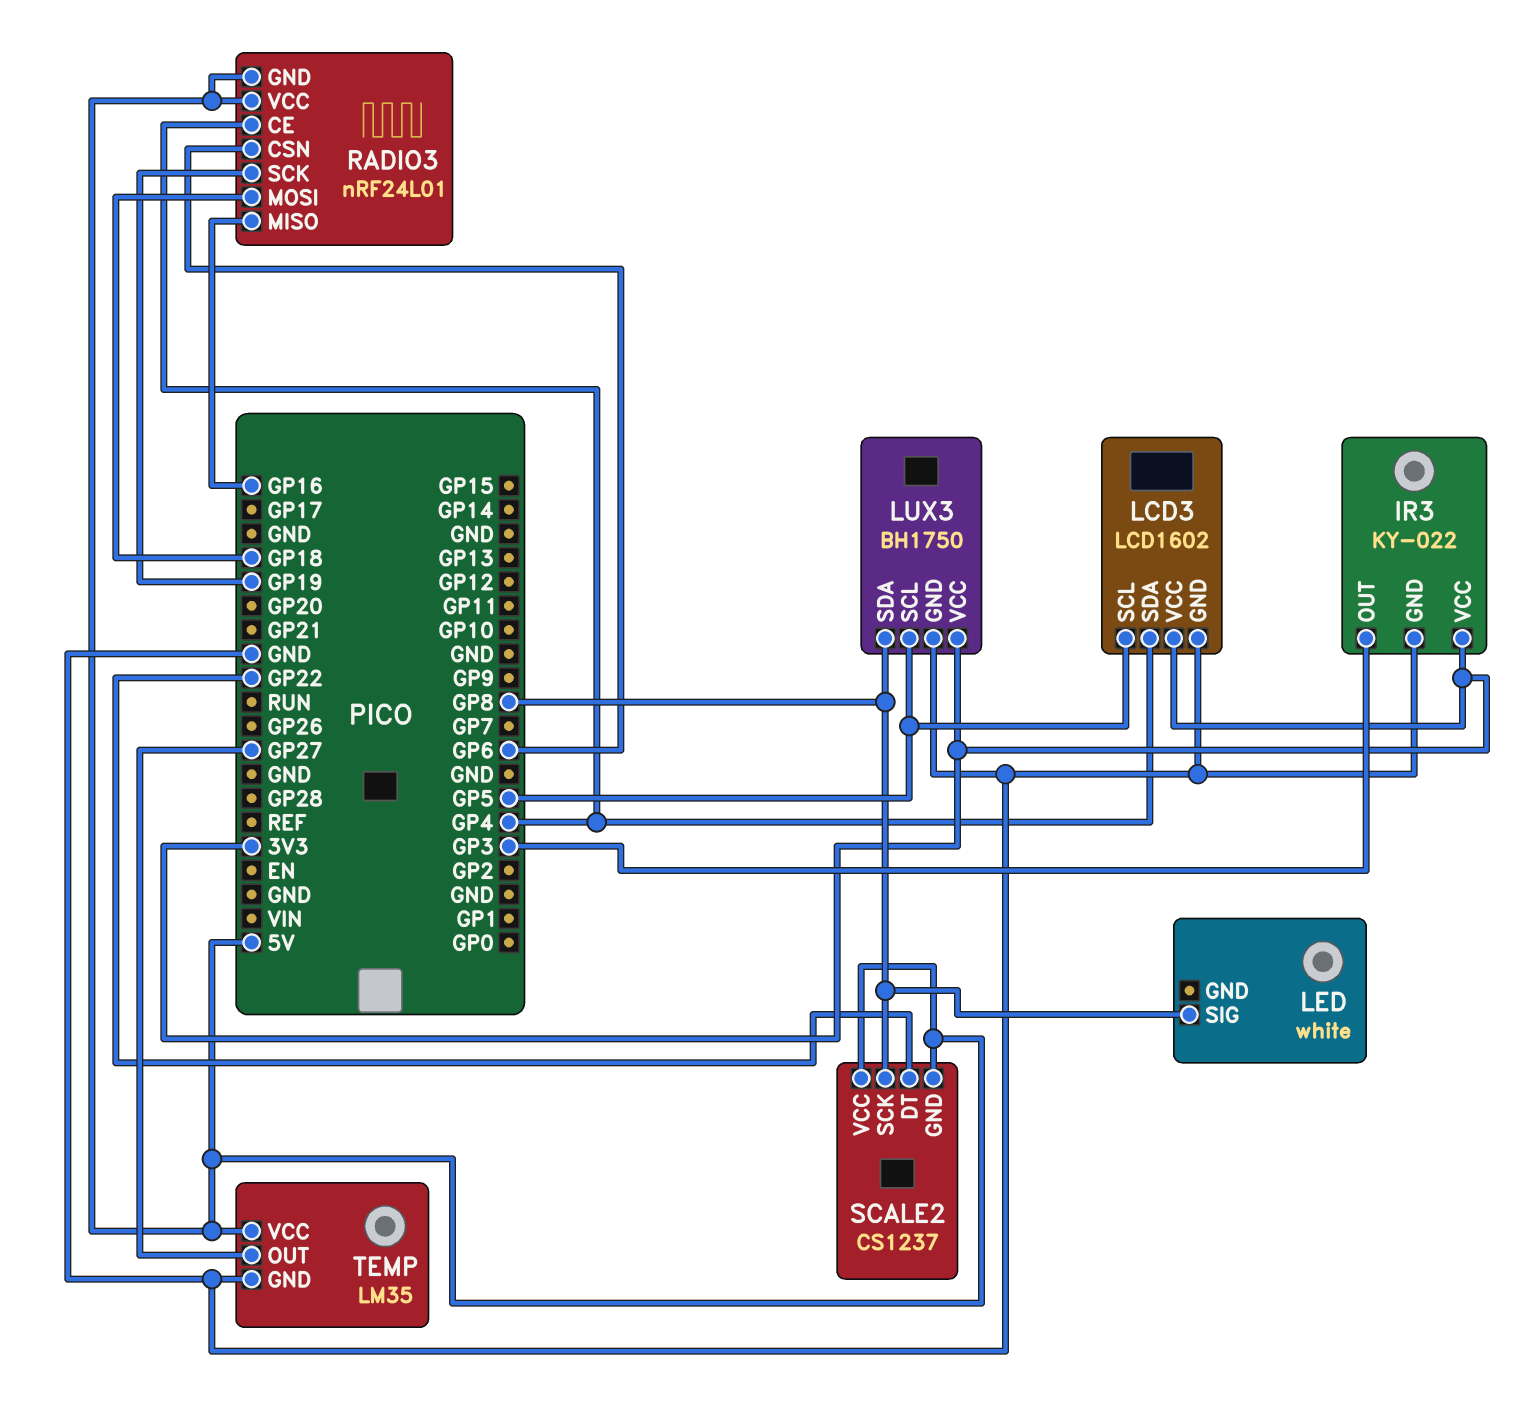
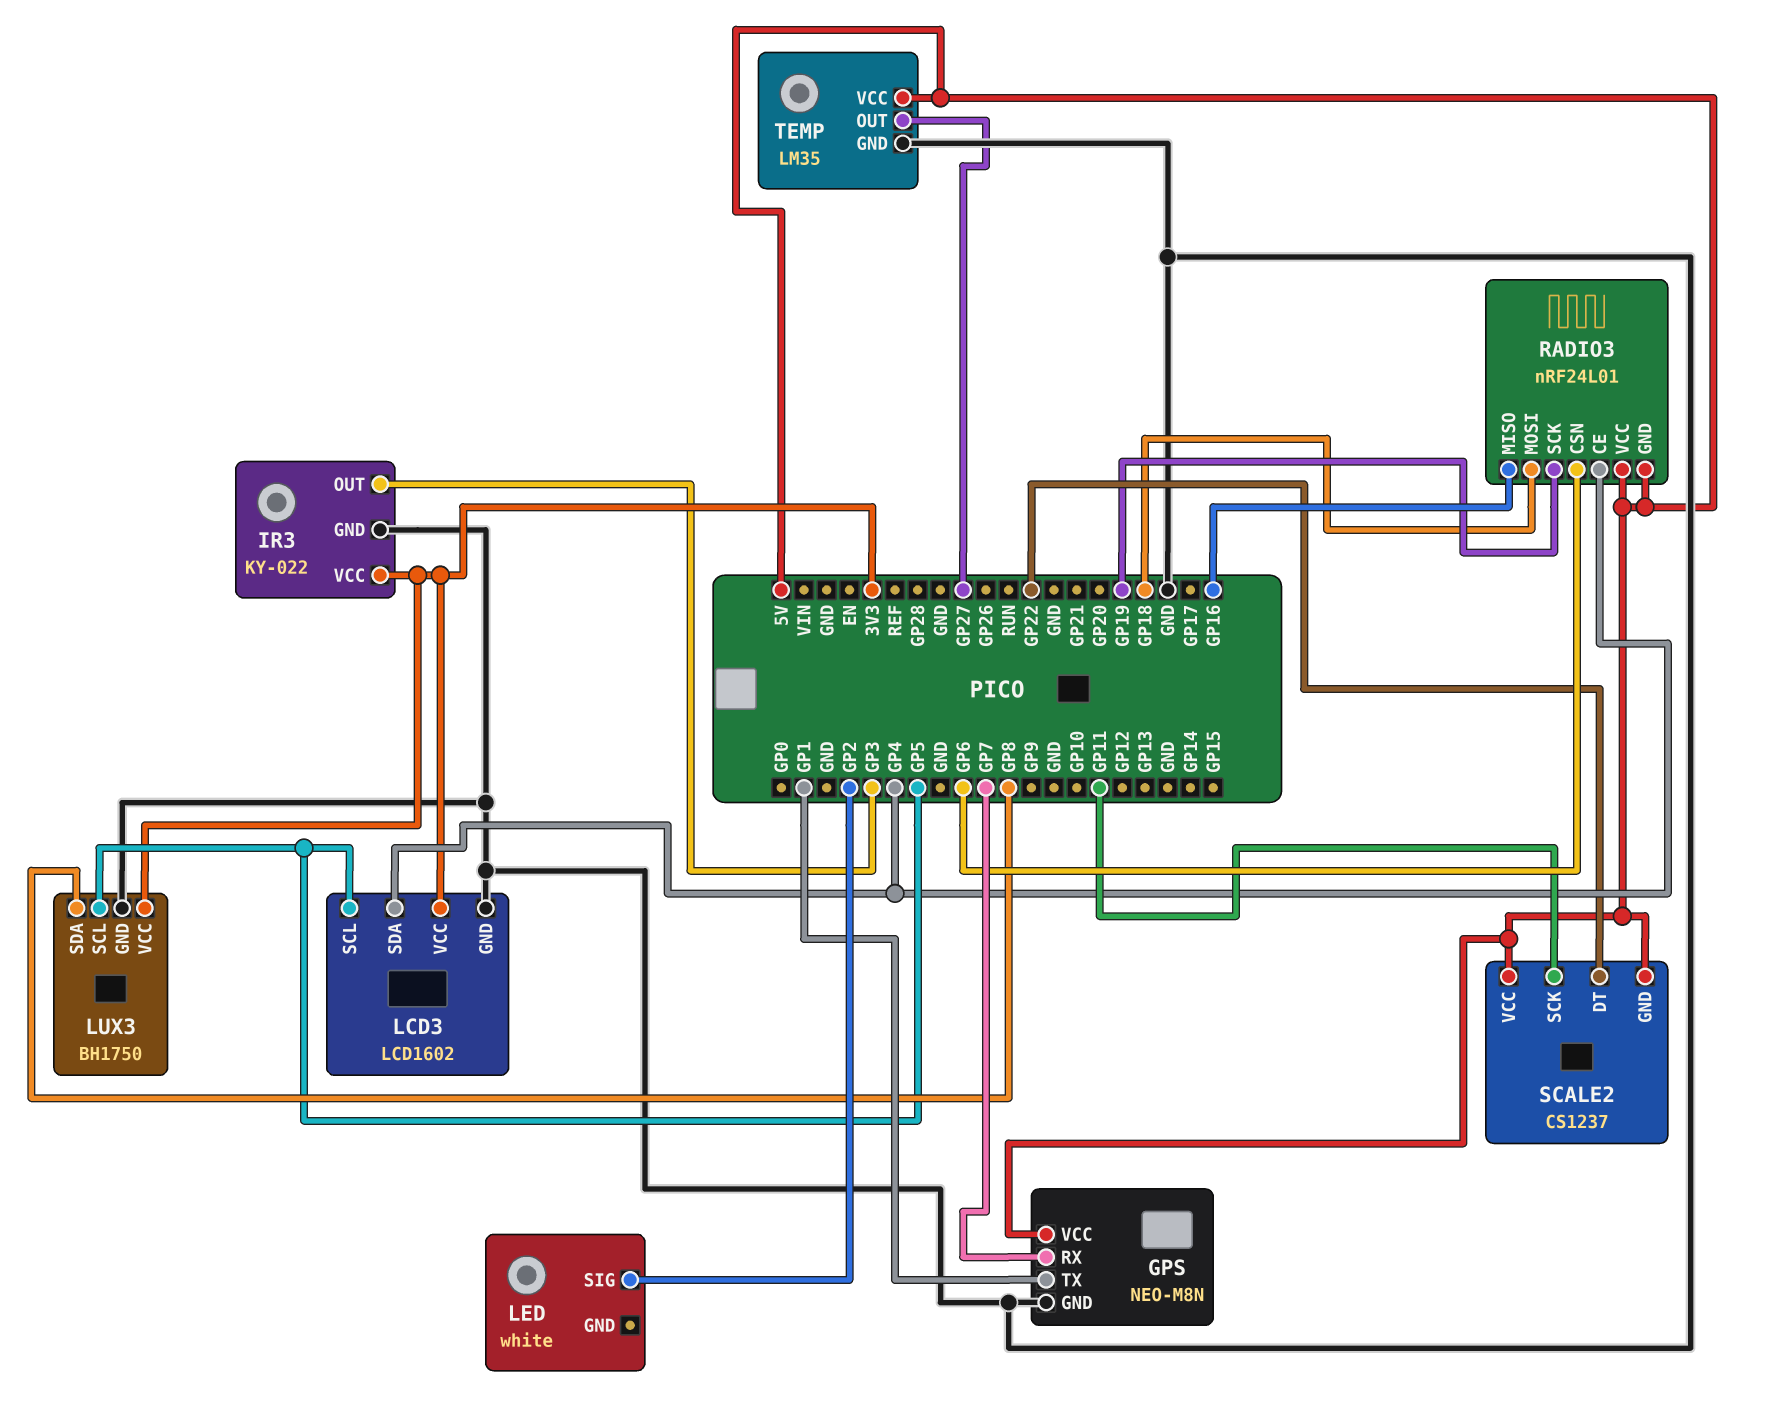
GPS: none -> NEO-M8N
GPS pin GND: none -> GND
GPS pin RX: none -> GP7
GPS pin TX: none -> GP1
GPS pin VCC: none -> 5V
LED pin SIG: GP8 -> GP2
SCALE2 pin SCK: GP8 -> GP11

